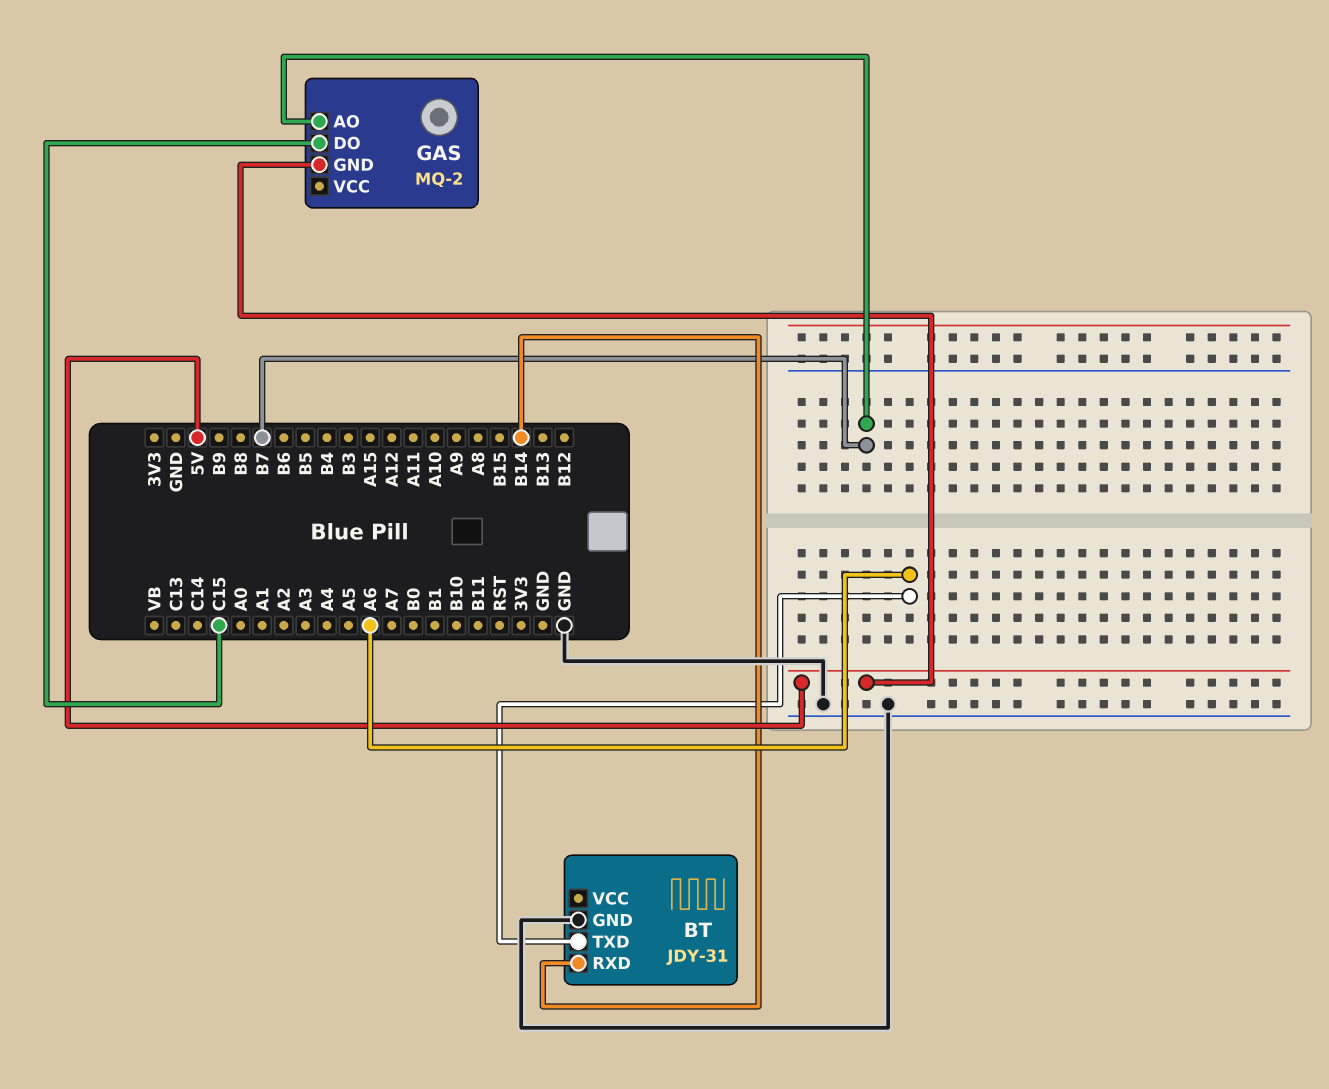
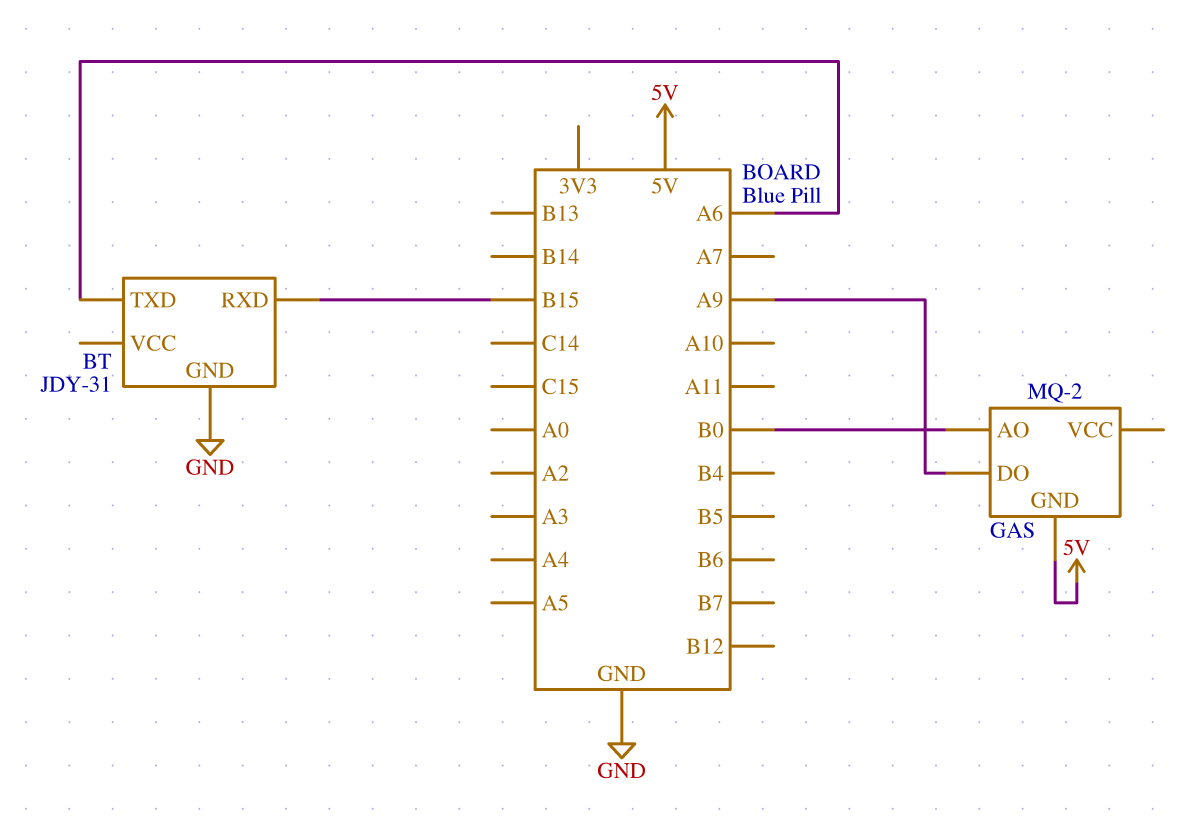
BT pin RXD: B14 -> B15
GAS pin AO: B7 -> B0
GAS pin DO: C15 -> A9

